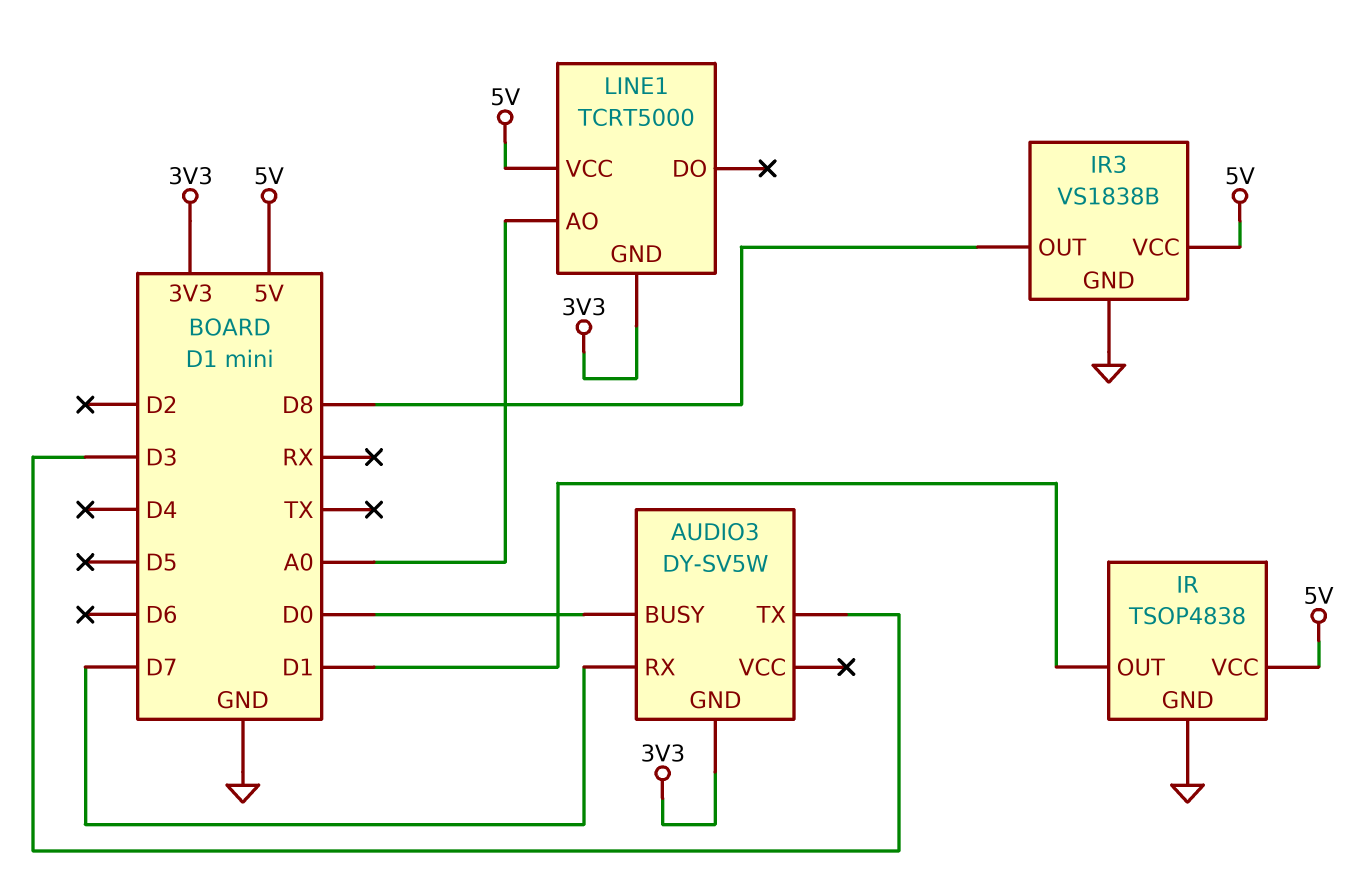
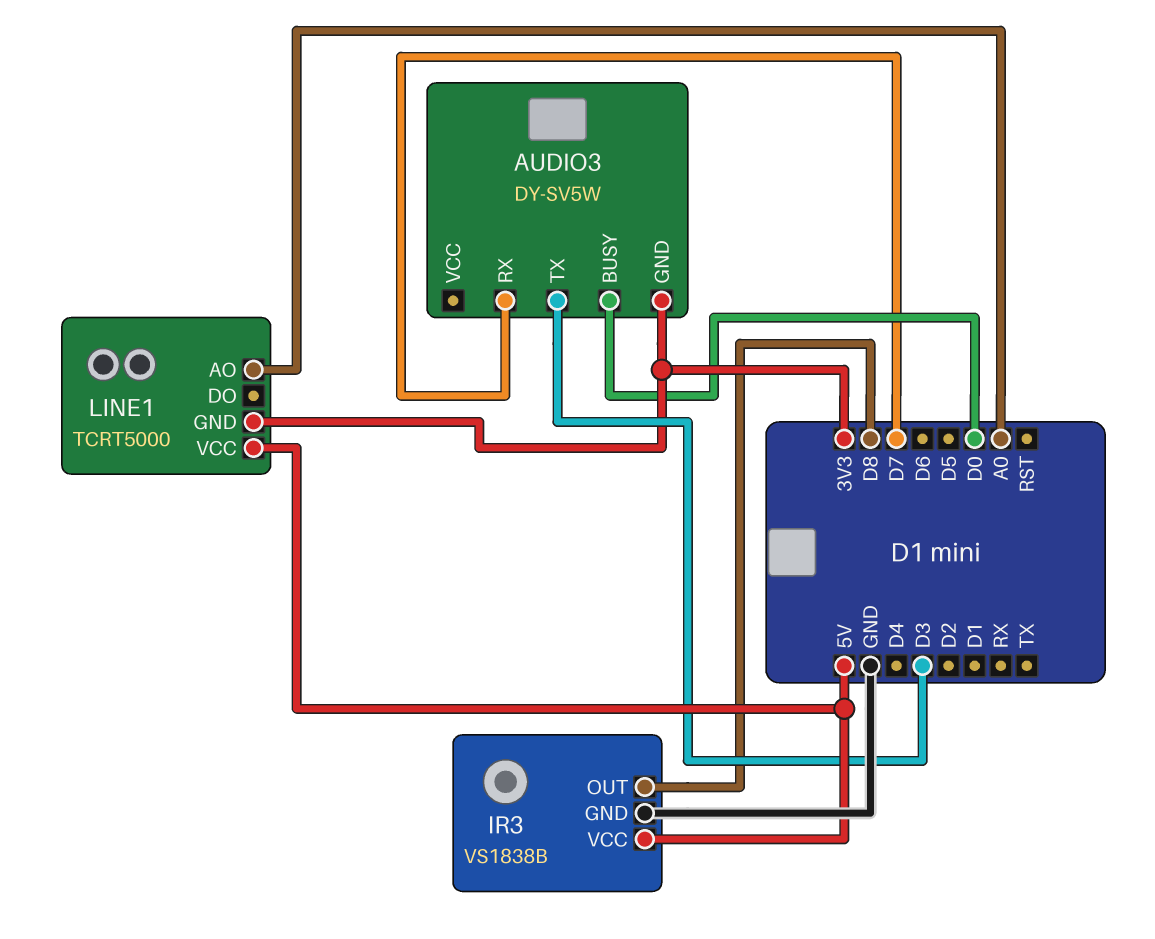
IR: TSOP4838 -> none
IR pin GND: GND -> none
IR pin OUT: D1 -> none
IR pin VCC: 5V -> none

